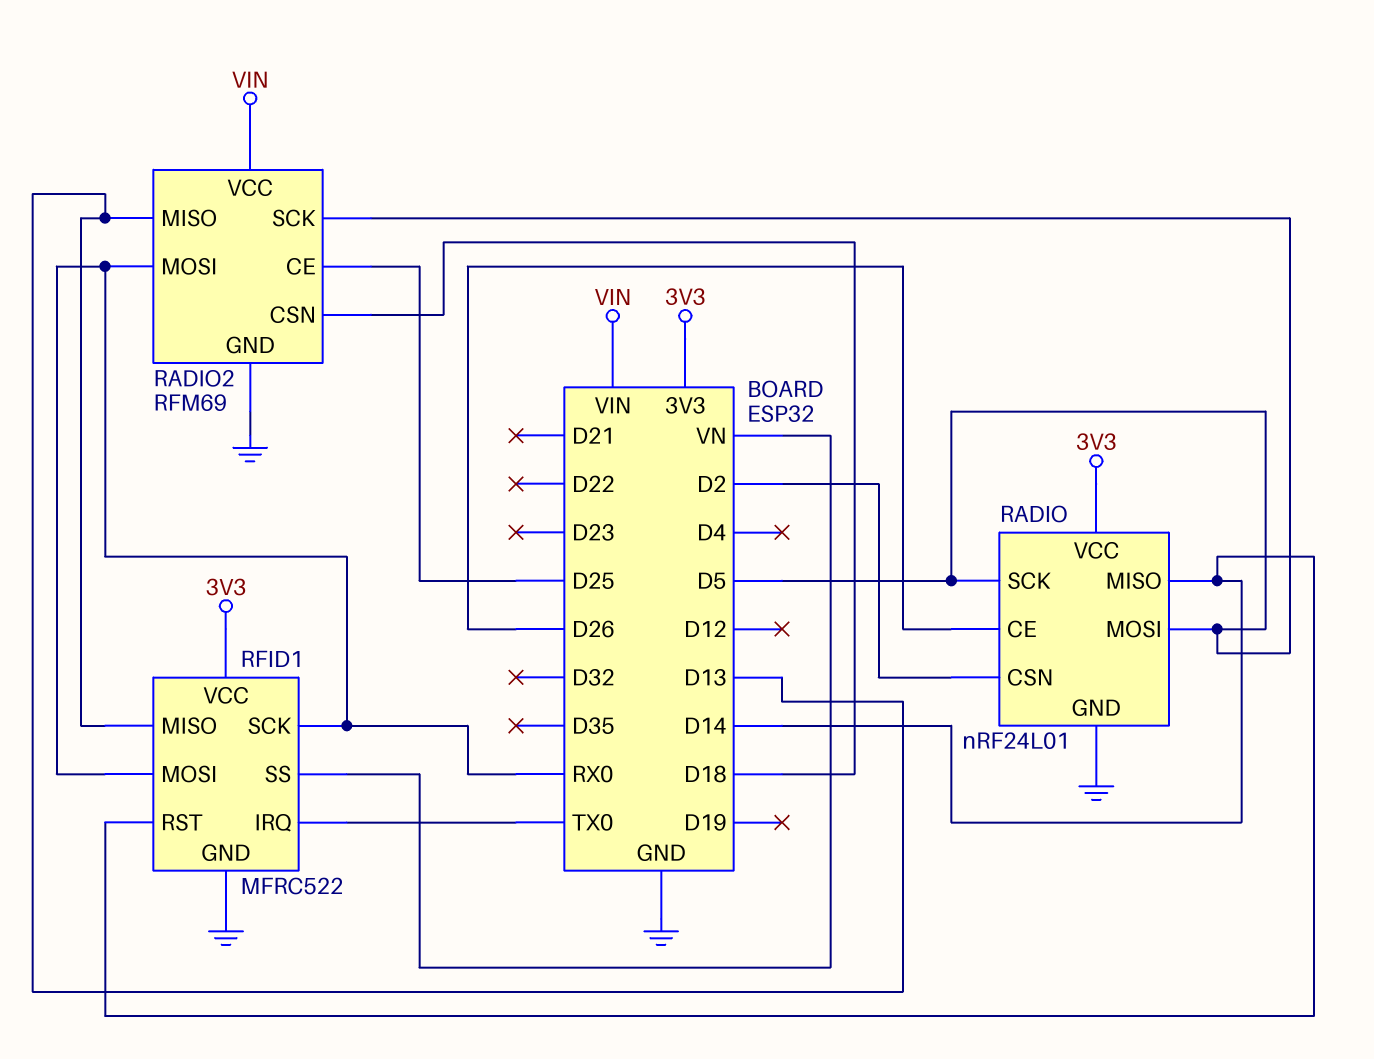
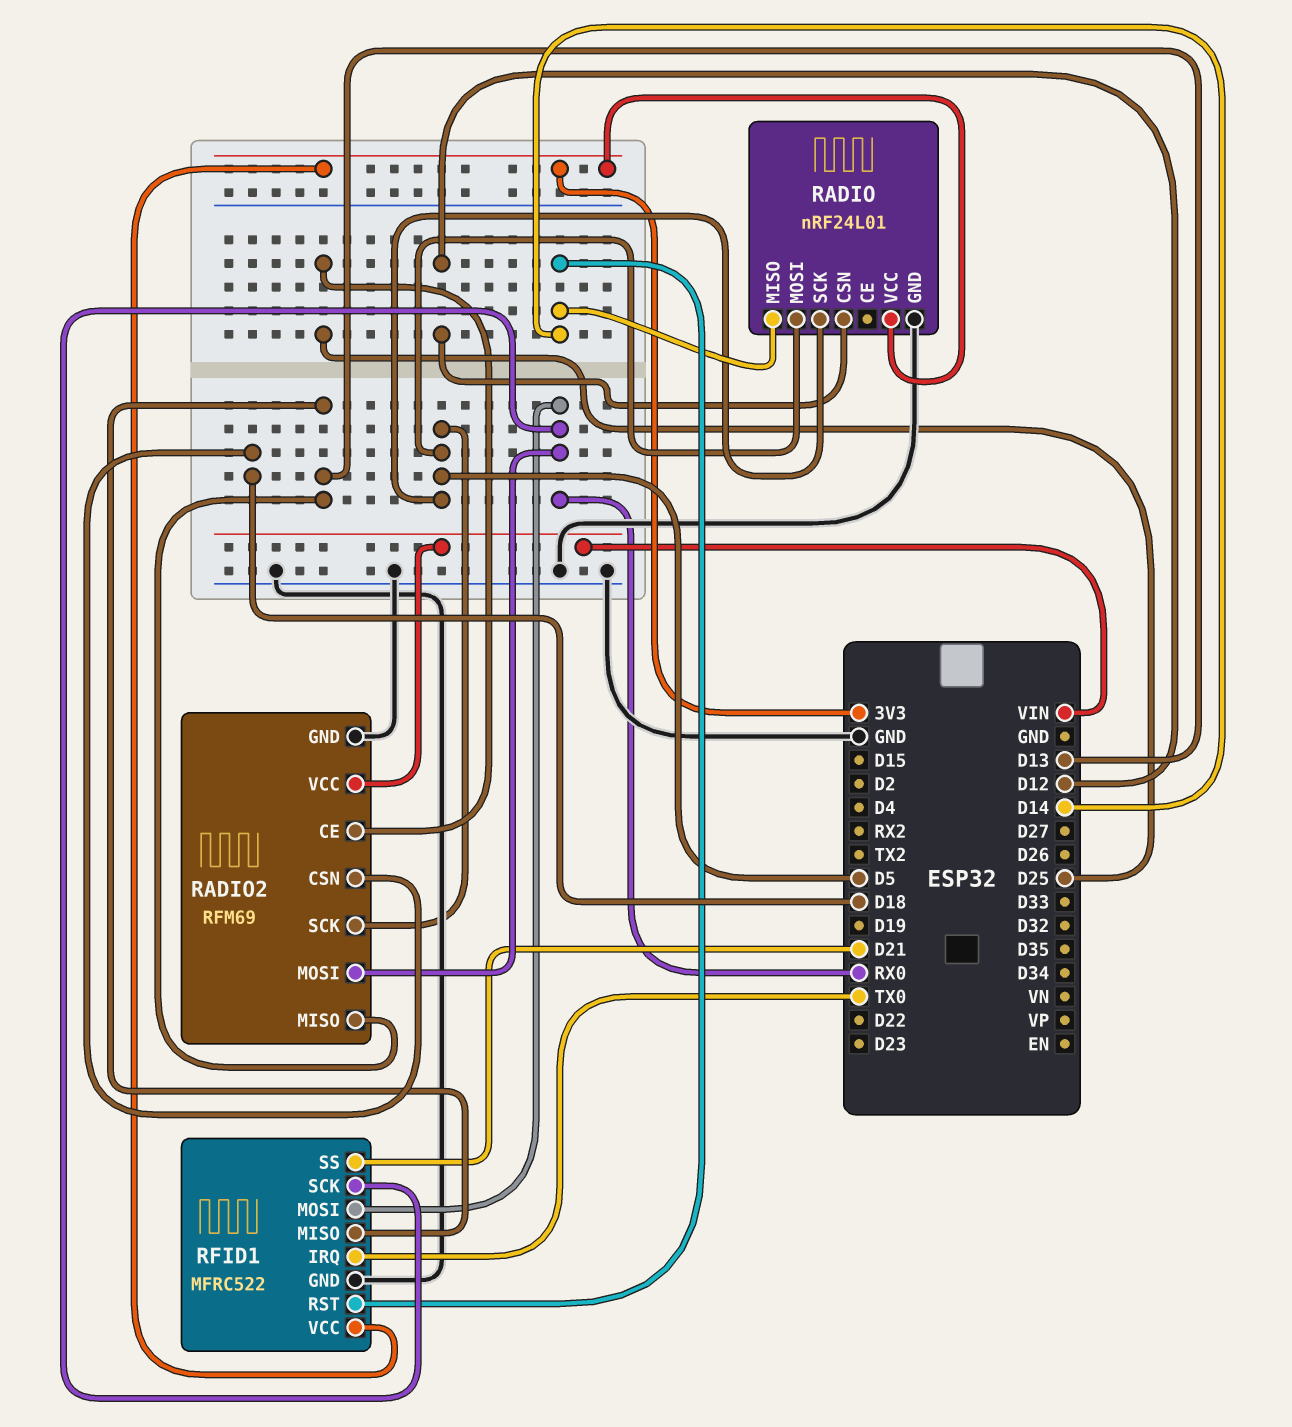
RADIO pin CE: D26 -> none
RADIO pin CSN: D2 -> D12
RFID1 pin SS: VN -> D21

